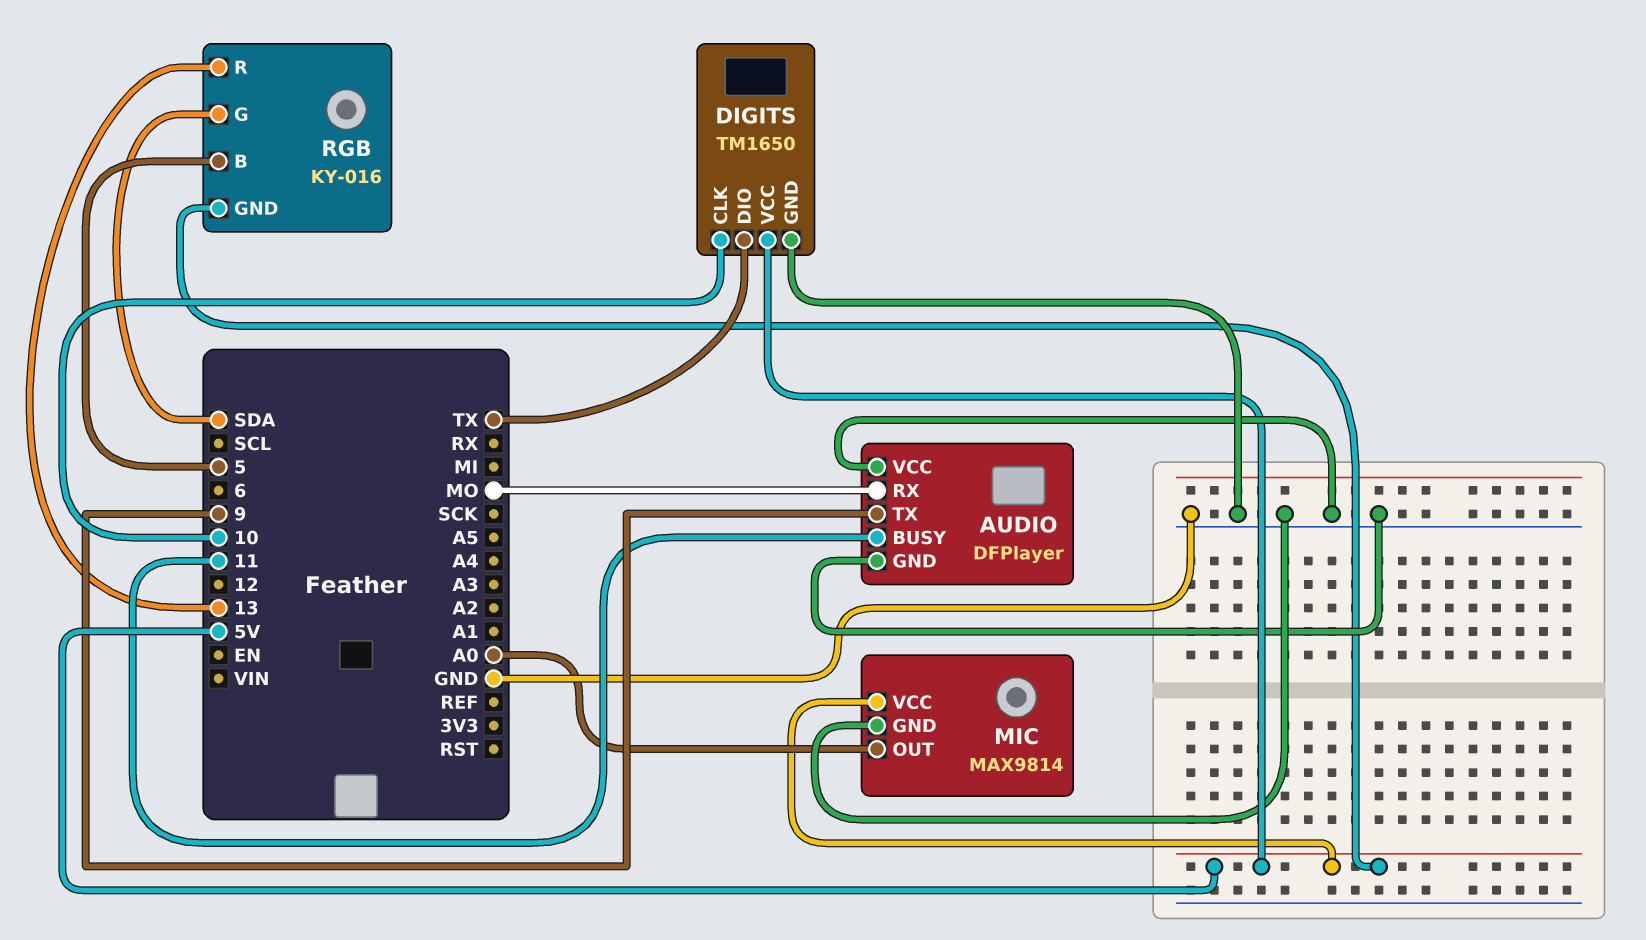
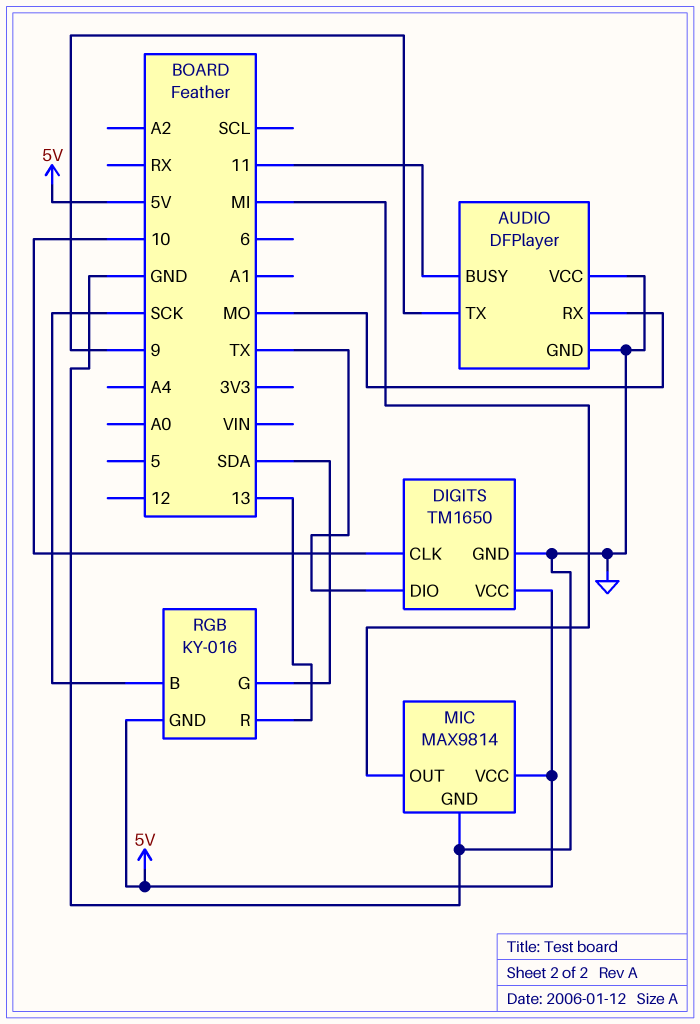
MIC pin OUT: A0 -> MI
RGB pin B: 5 -> SCK

